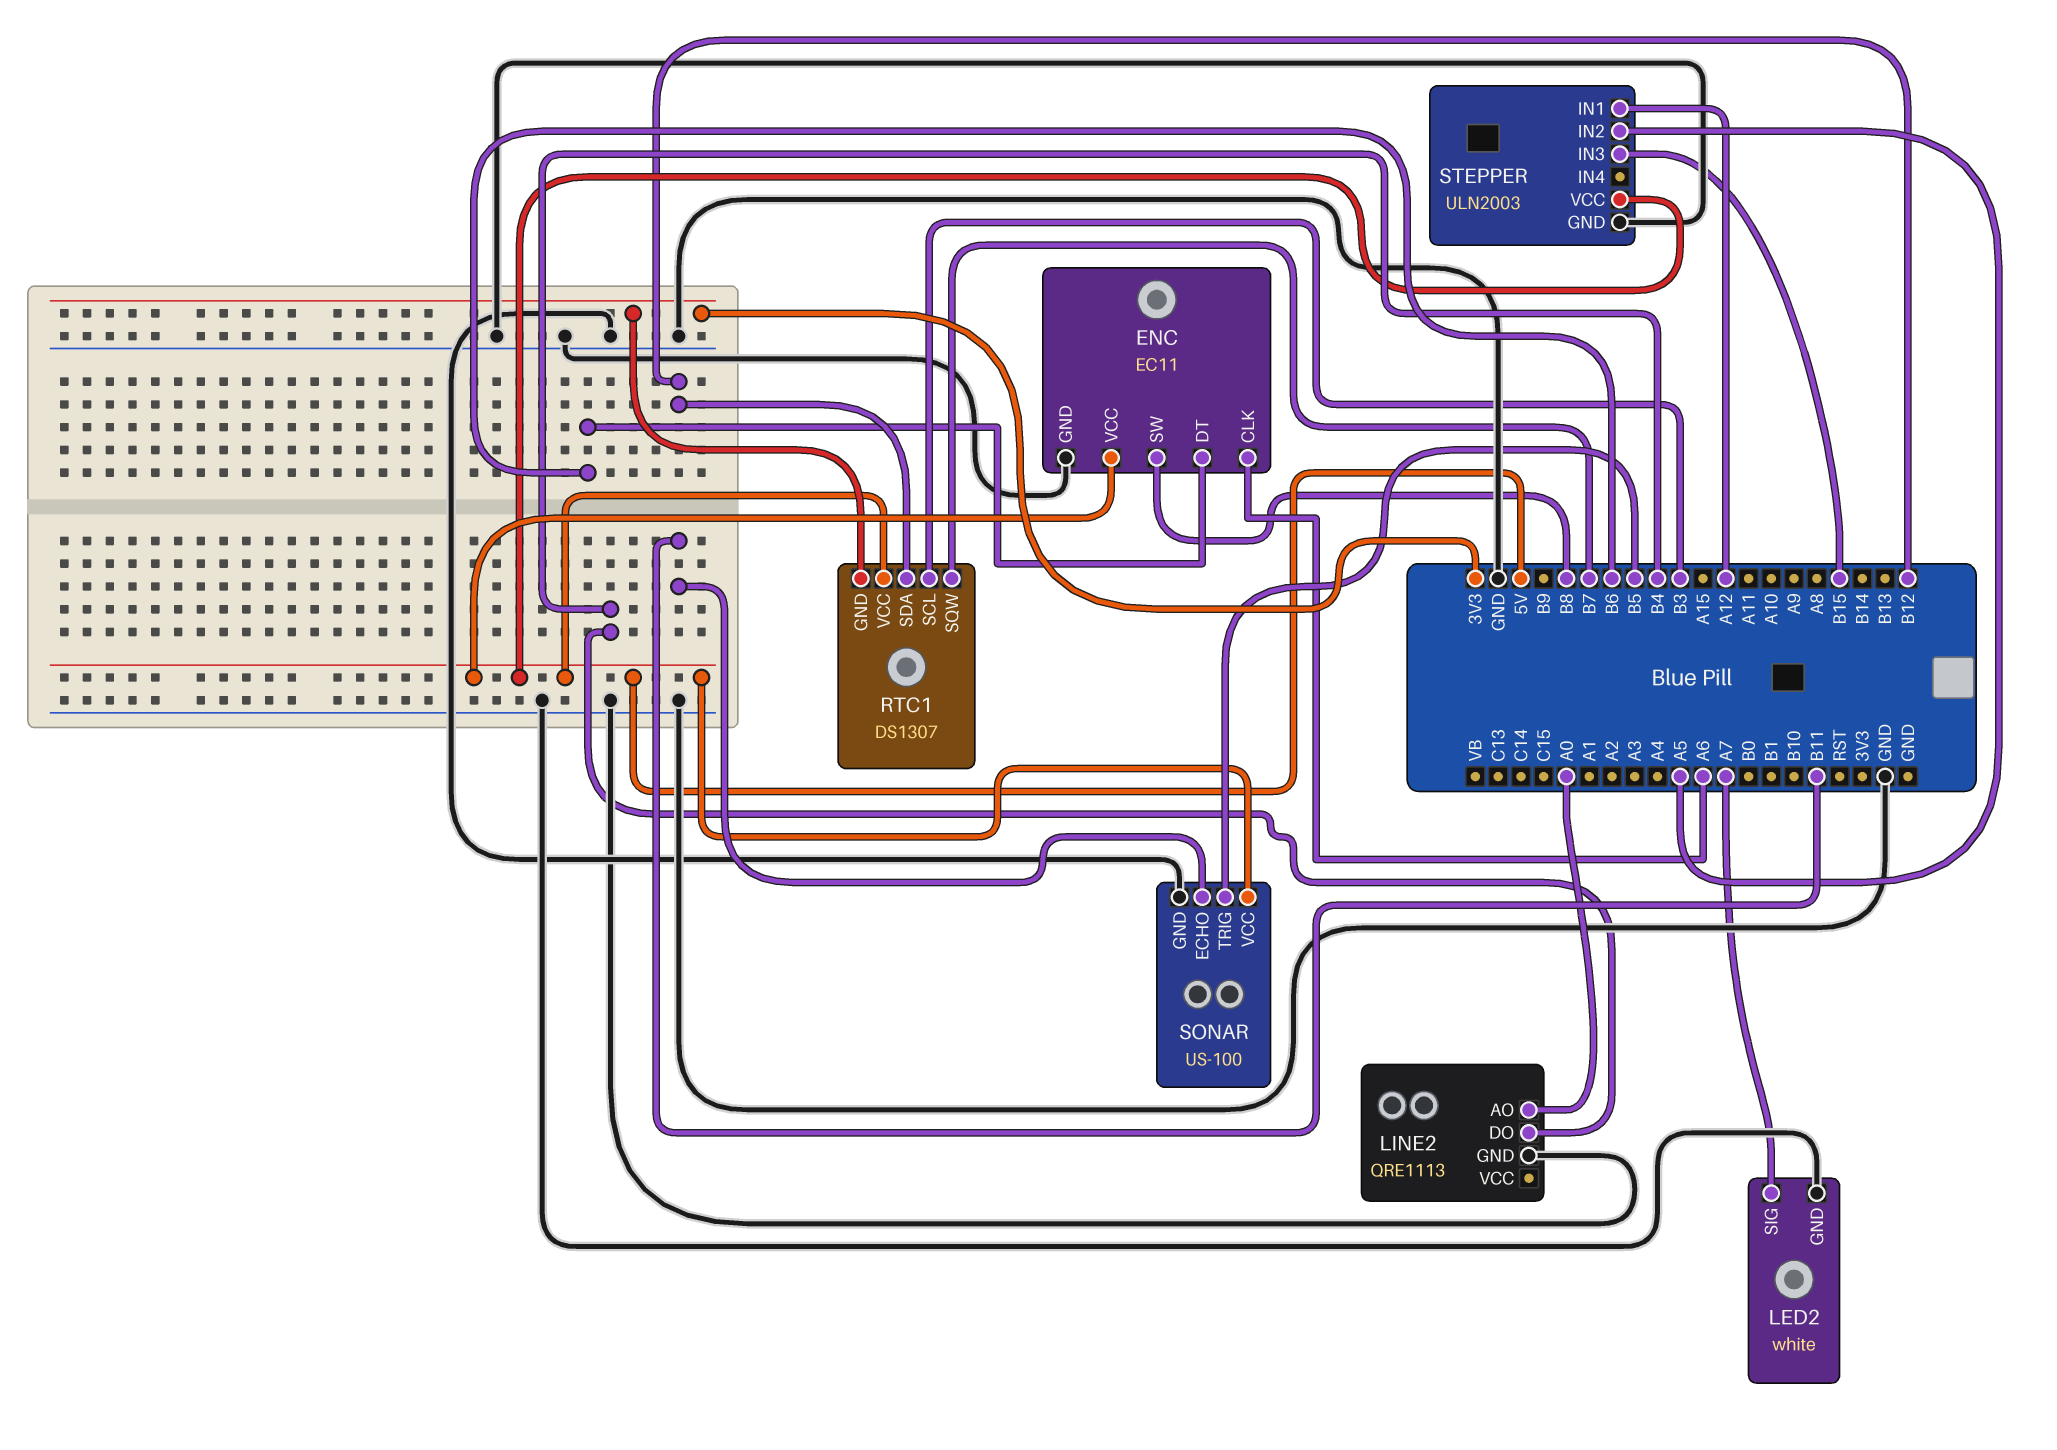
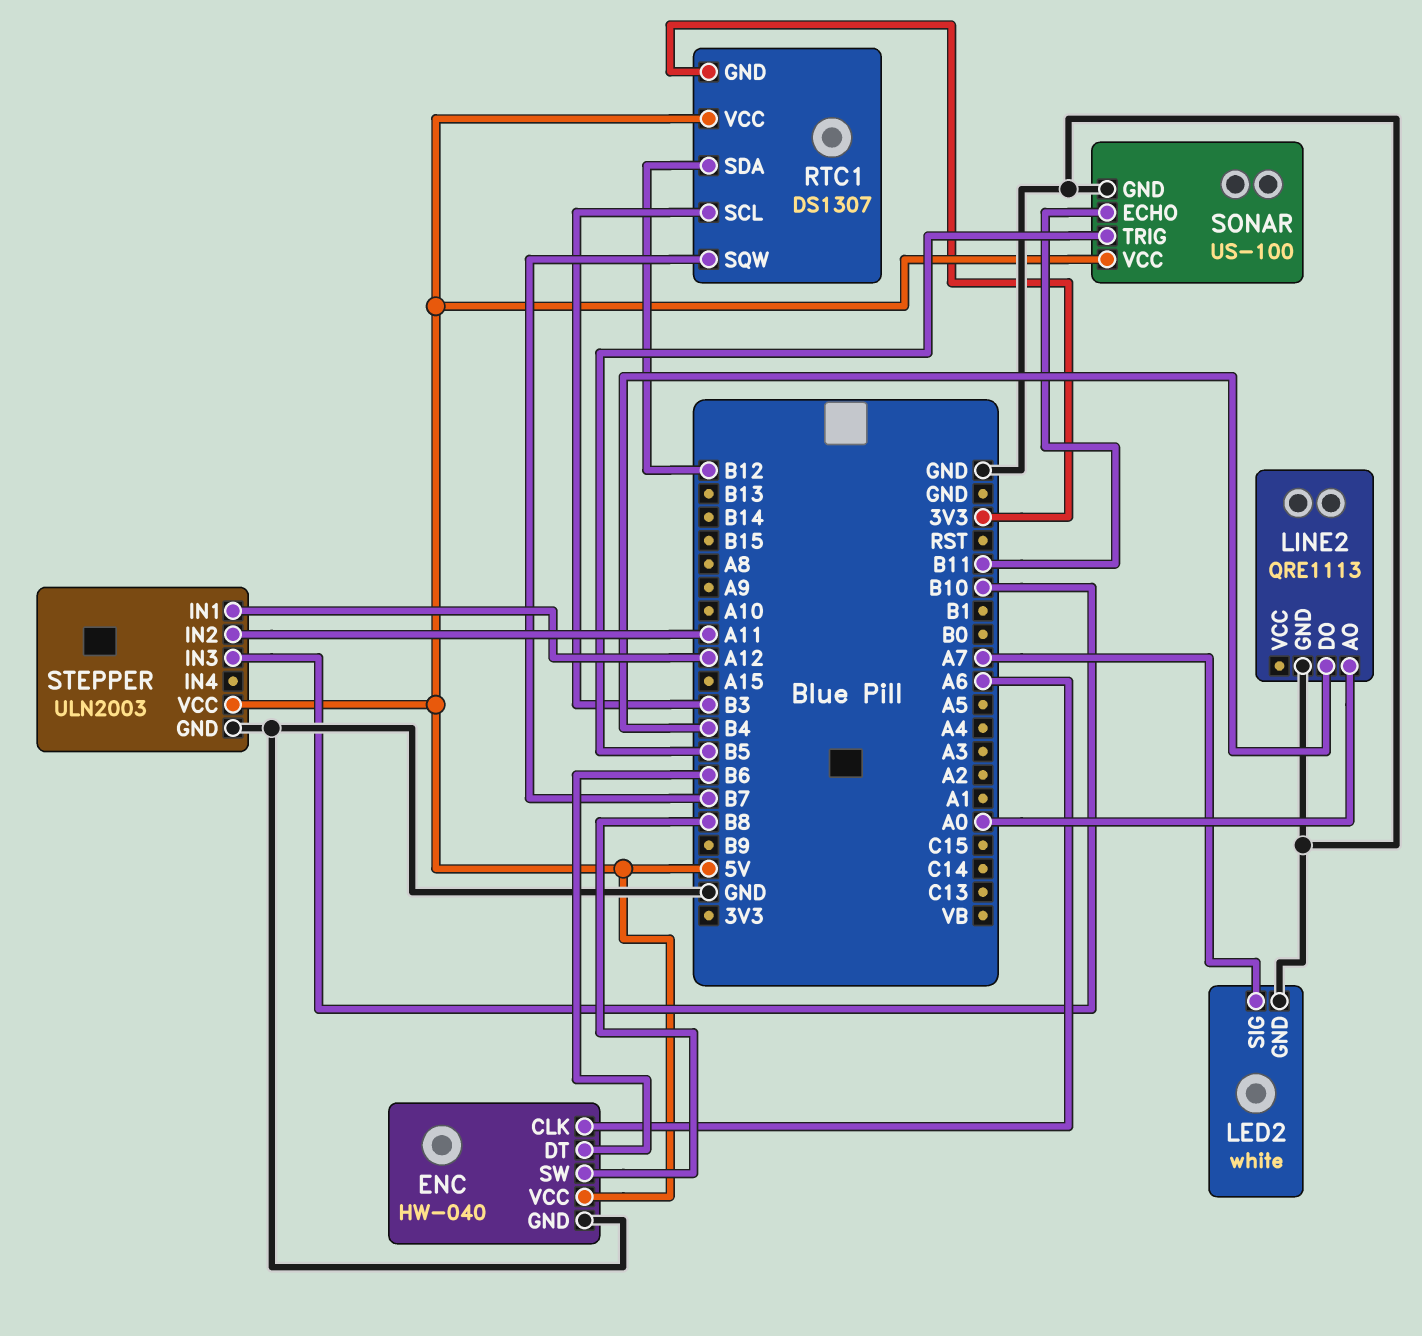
ENC: EC11 -> HW-040
STEPPER pin IN2: A5 -> A11
STEPPER pin IN3: B15 -> B10

